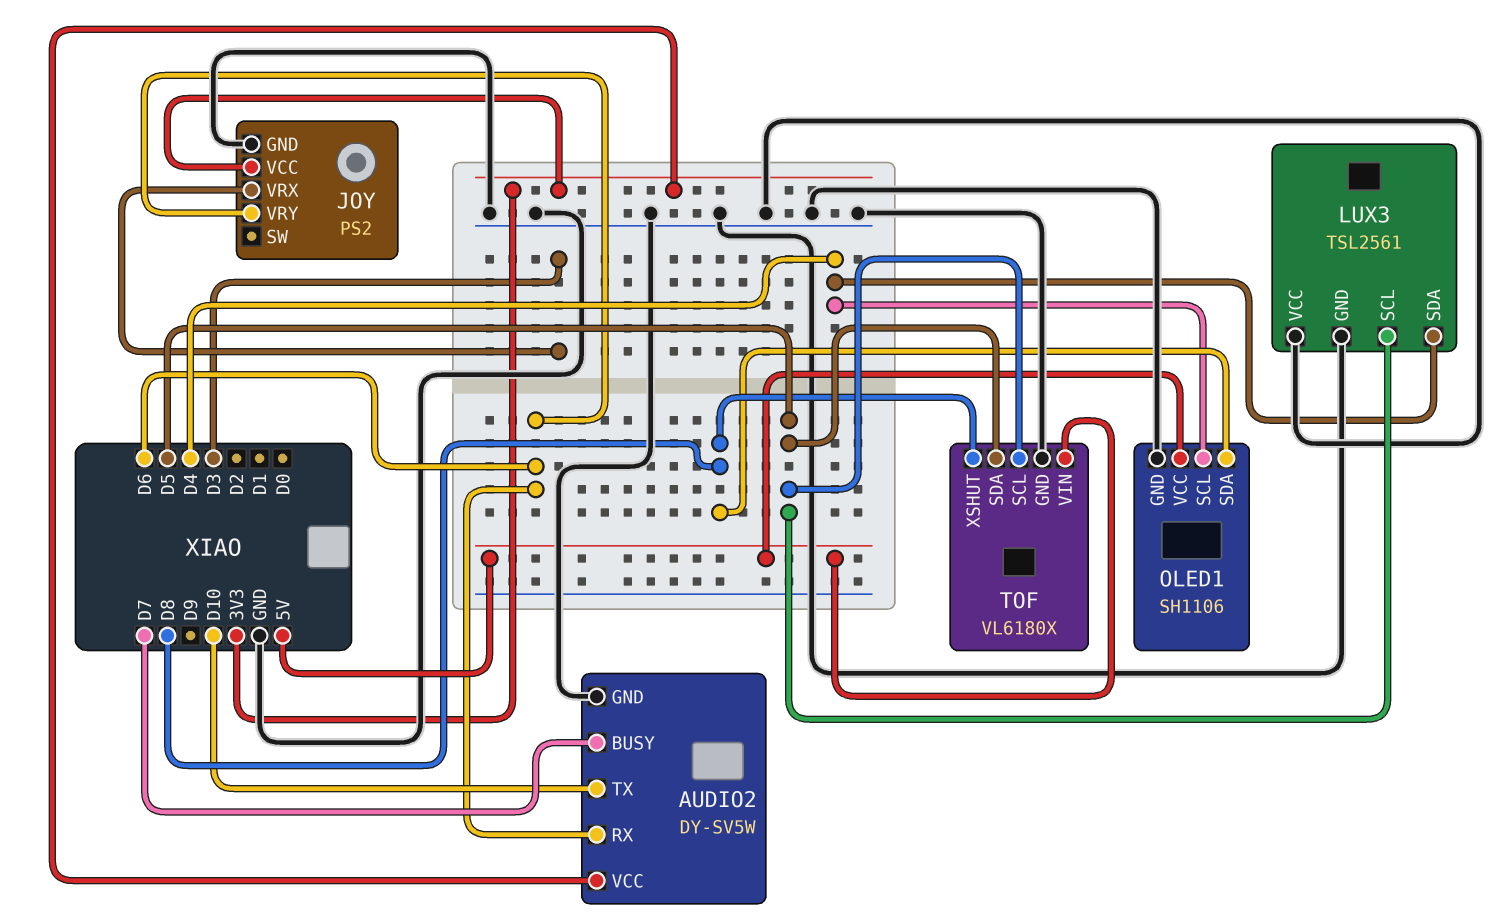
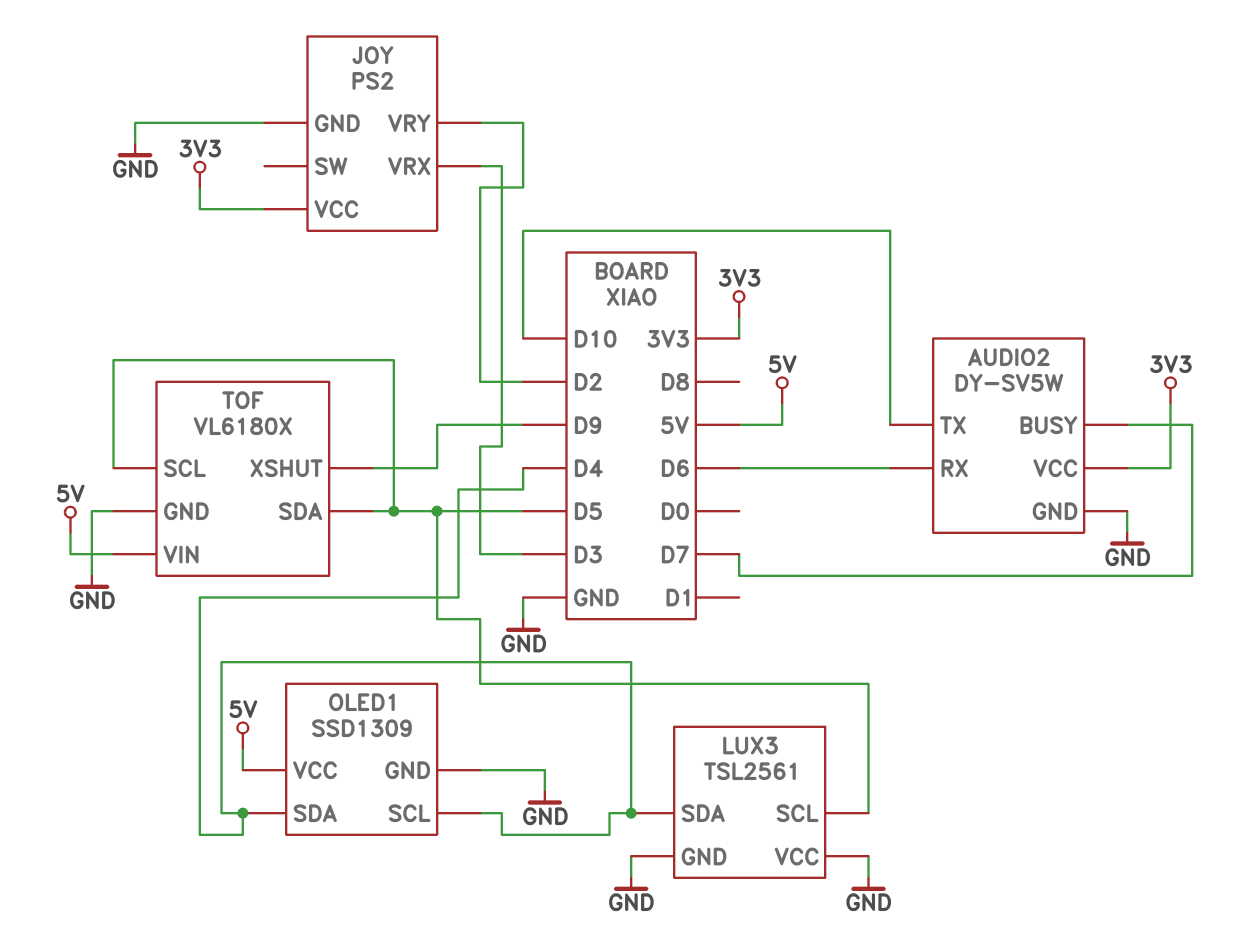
JOY pin VRY: D6 -> D2
OLED1: SH1106 -> SSD1309
OLED1 pin SDA: D8 -> D4
TOF pin XSHUT: D8 -> D9

